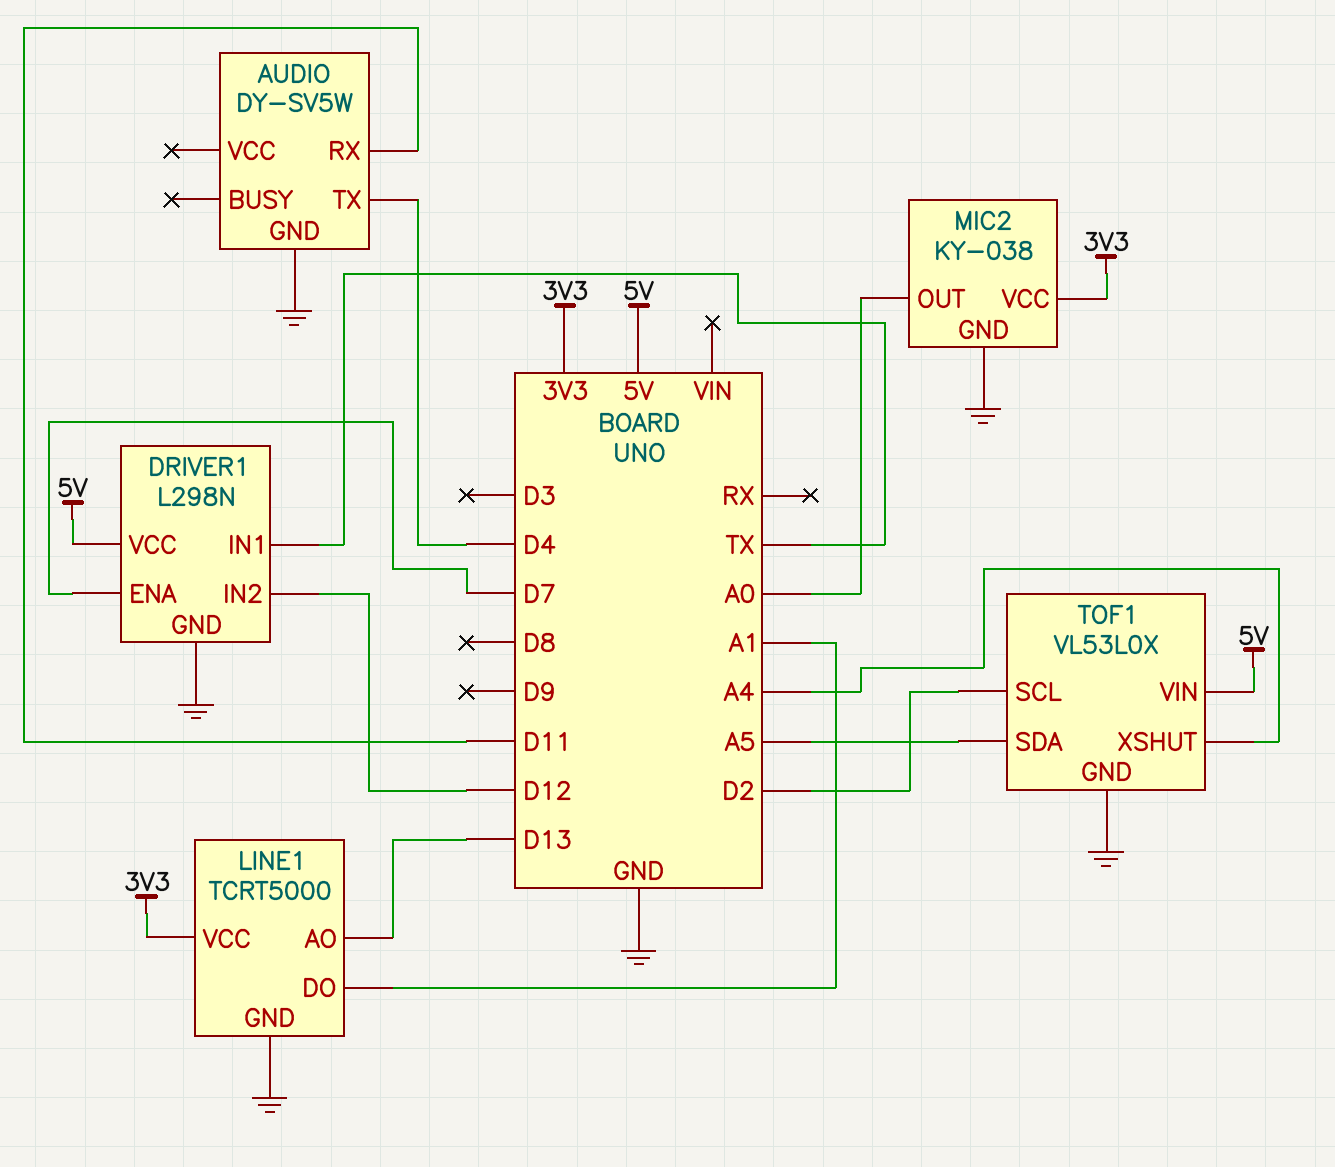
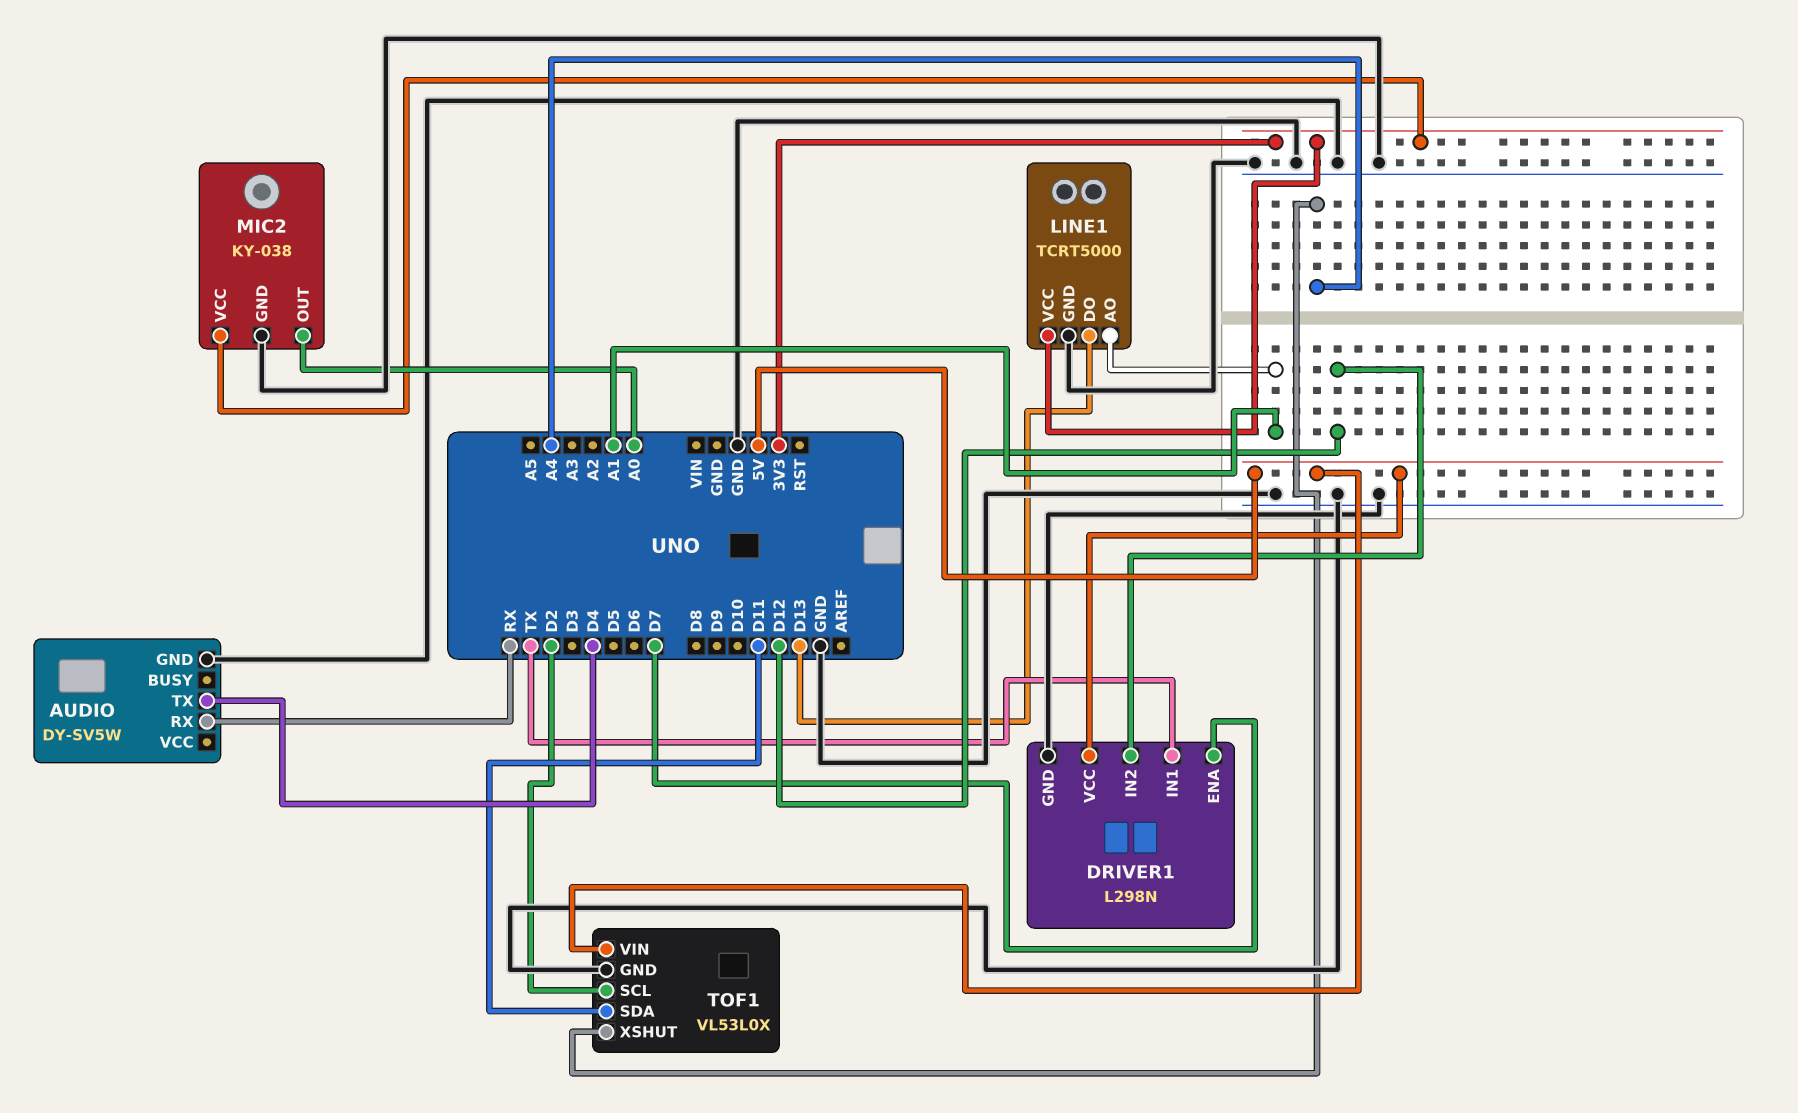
AUDIO pin RX: D11 -> RX
LINE1 pin AO: D13 -> A1
LINE1 pin DO: A1 -> D13
TOF1 pin SDA: A5 -> D11

